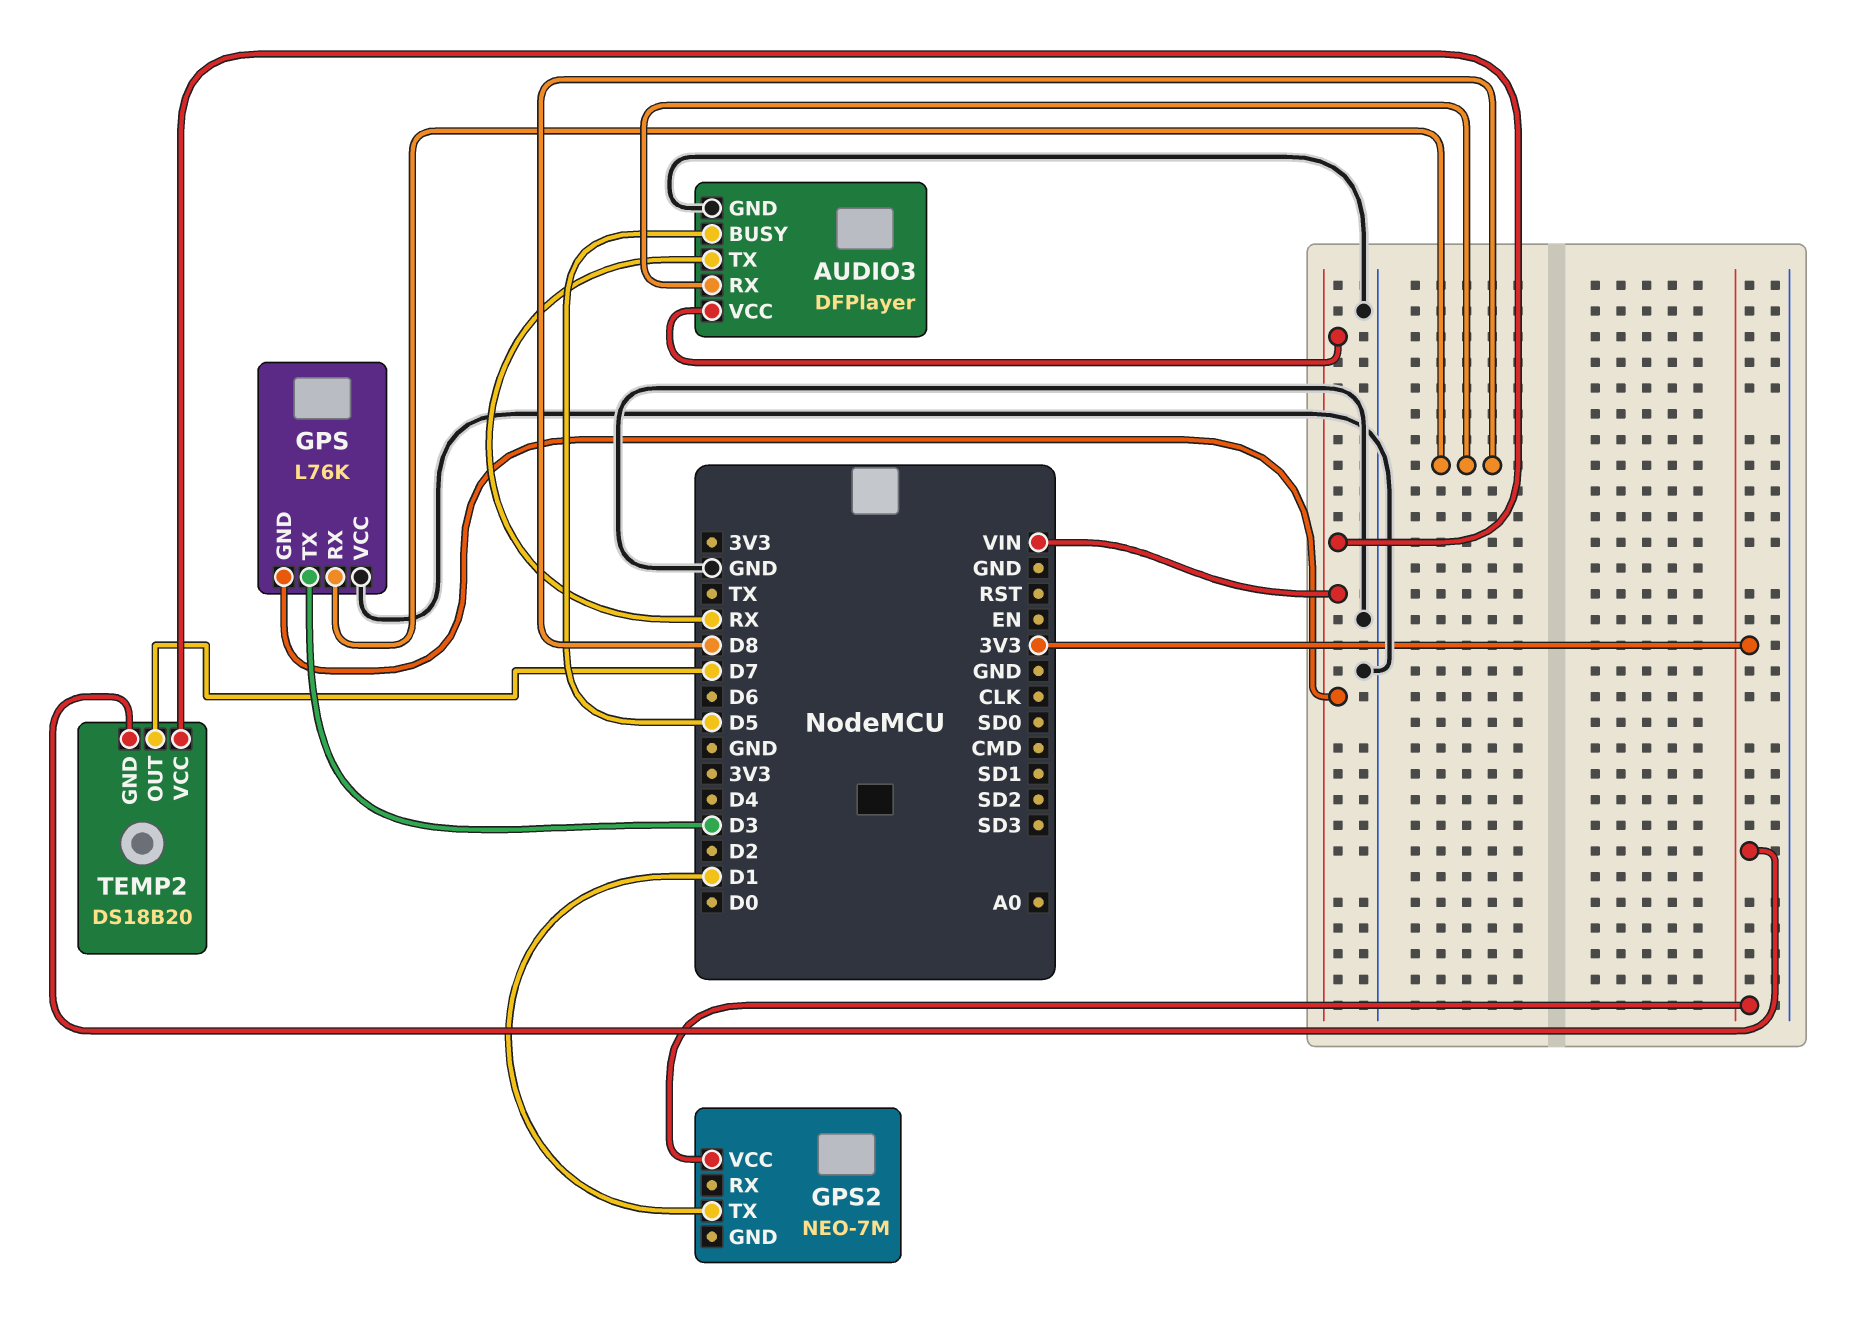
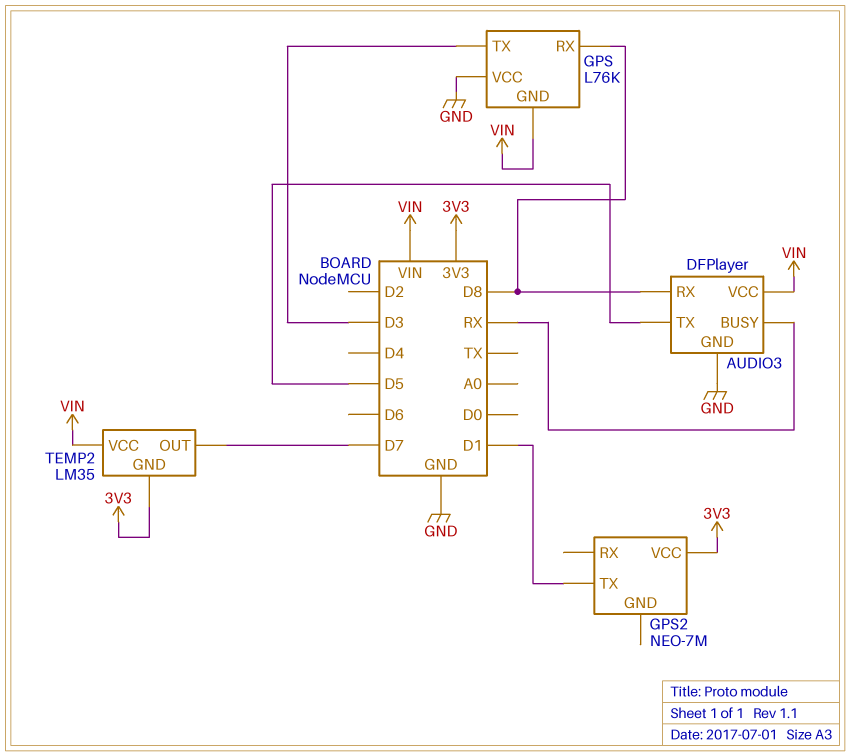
AUDIO3 pin BUSY: D5 -> RX
AUDIO3 pin TX: RX -> D5
TEMP2: DS18B20 -> LM35

